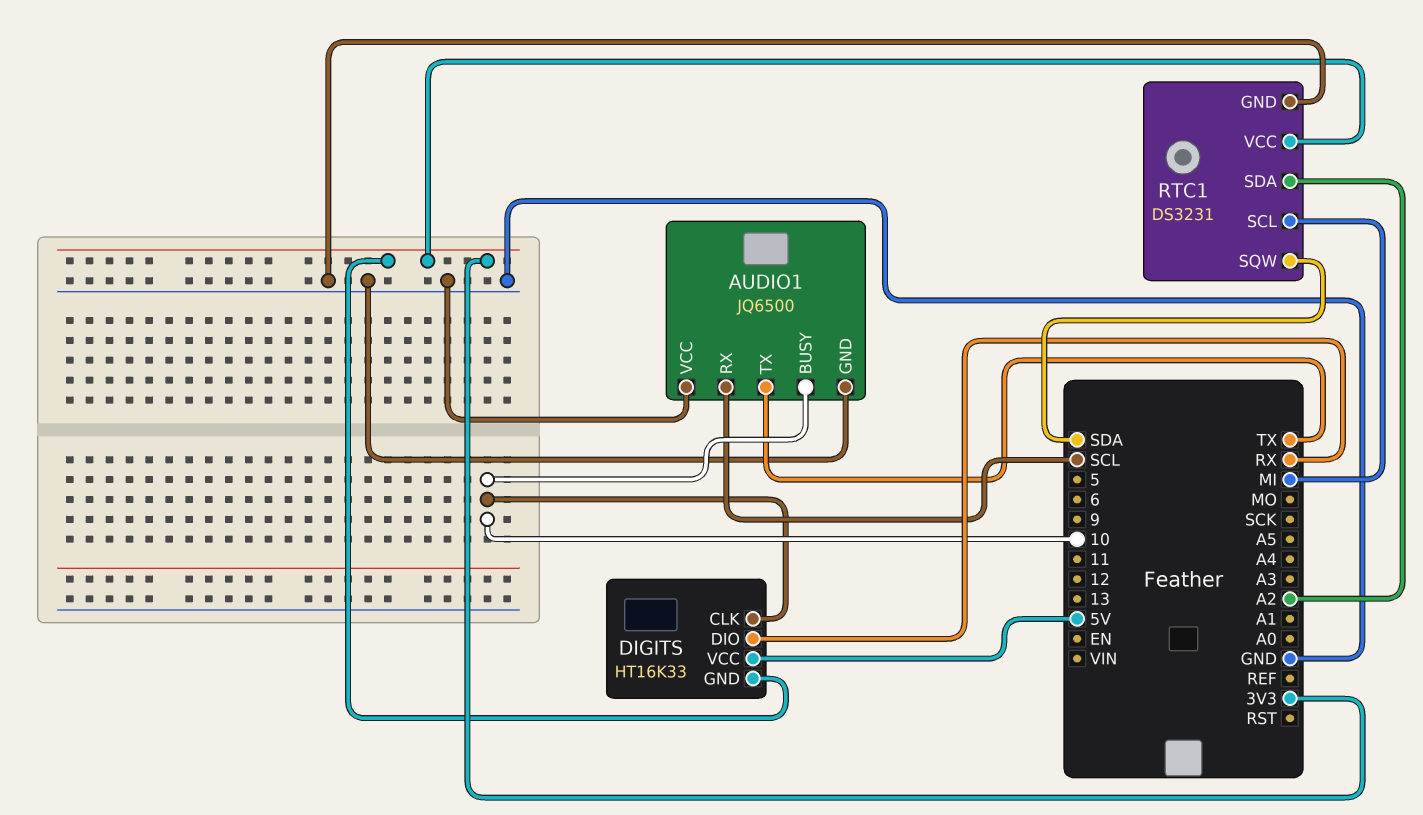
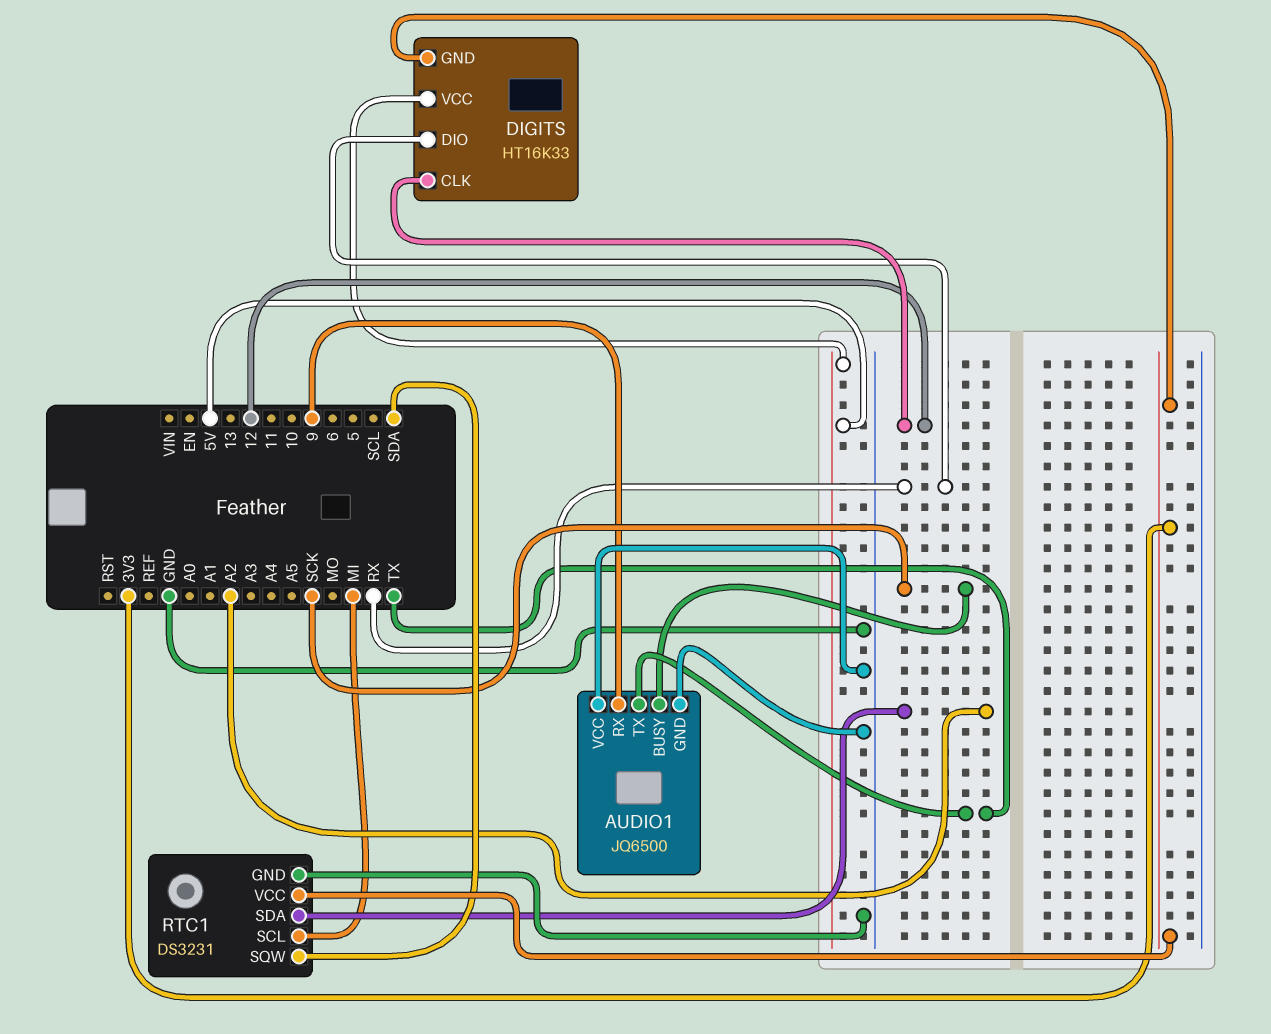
AUDIO1 pin BUSY: 10 -> SCK
AUDIO1 pin RX: SCL -> 9
DIGITS pin CLK: 10 -> 12

